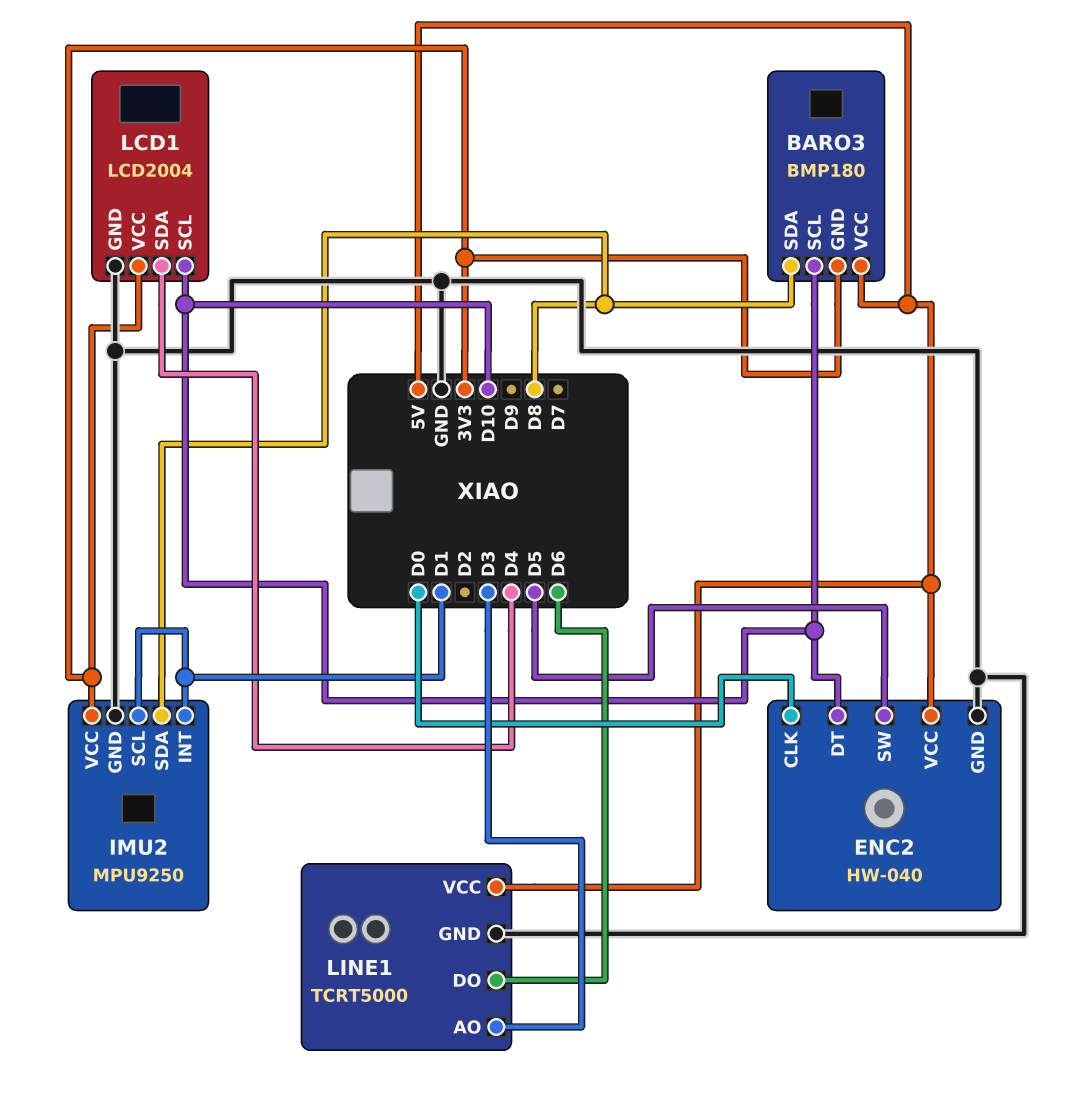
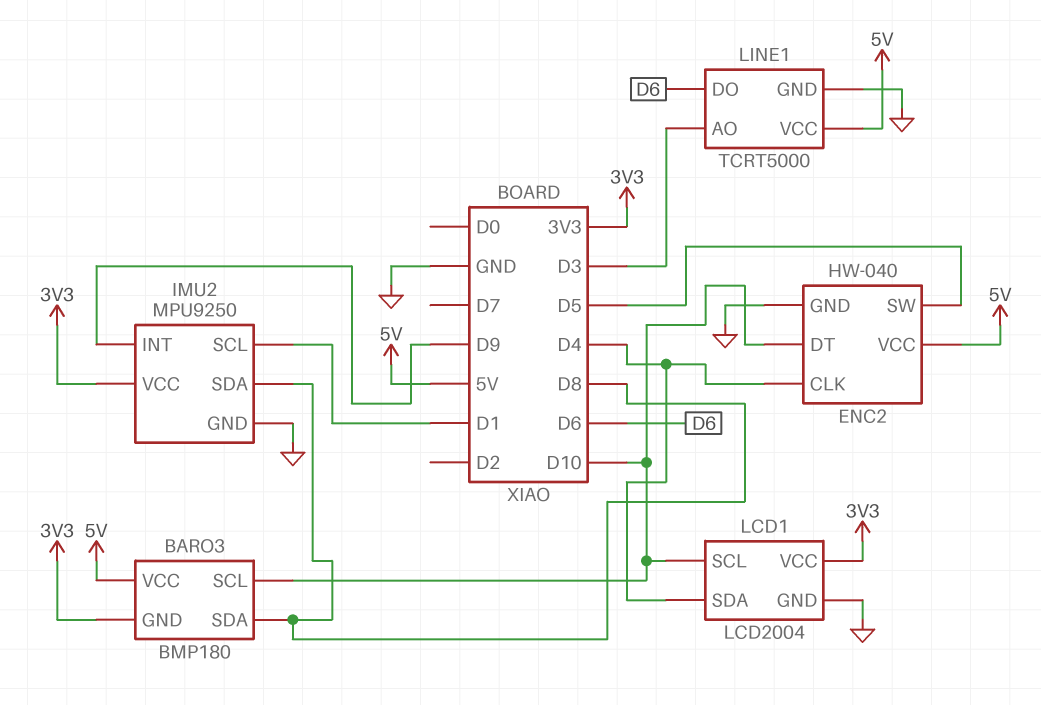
ENC2 pin CLK: D0 -> D4
IMU2 pin INT: D1 -> D9

